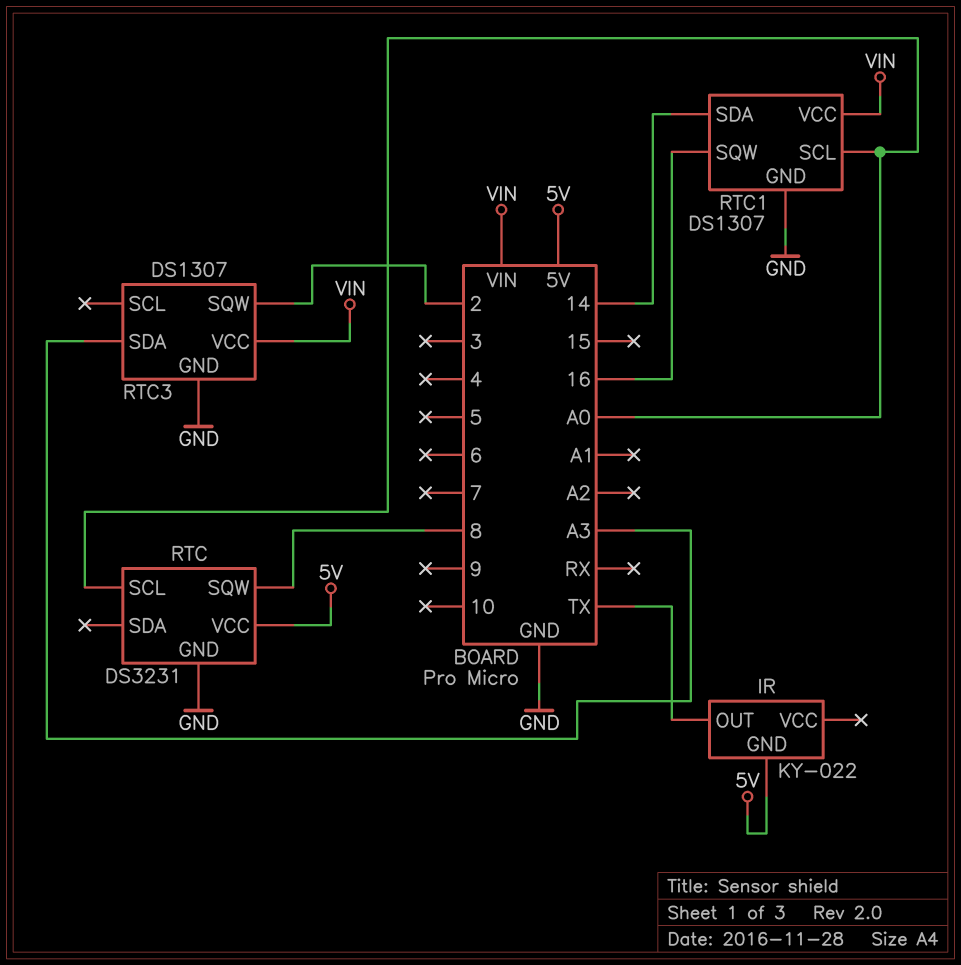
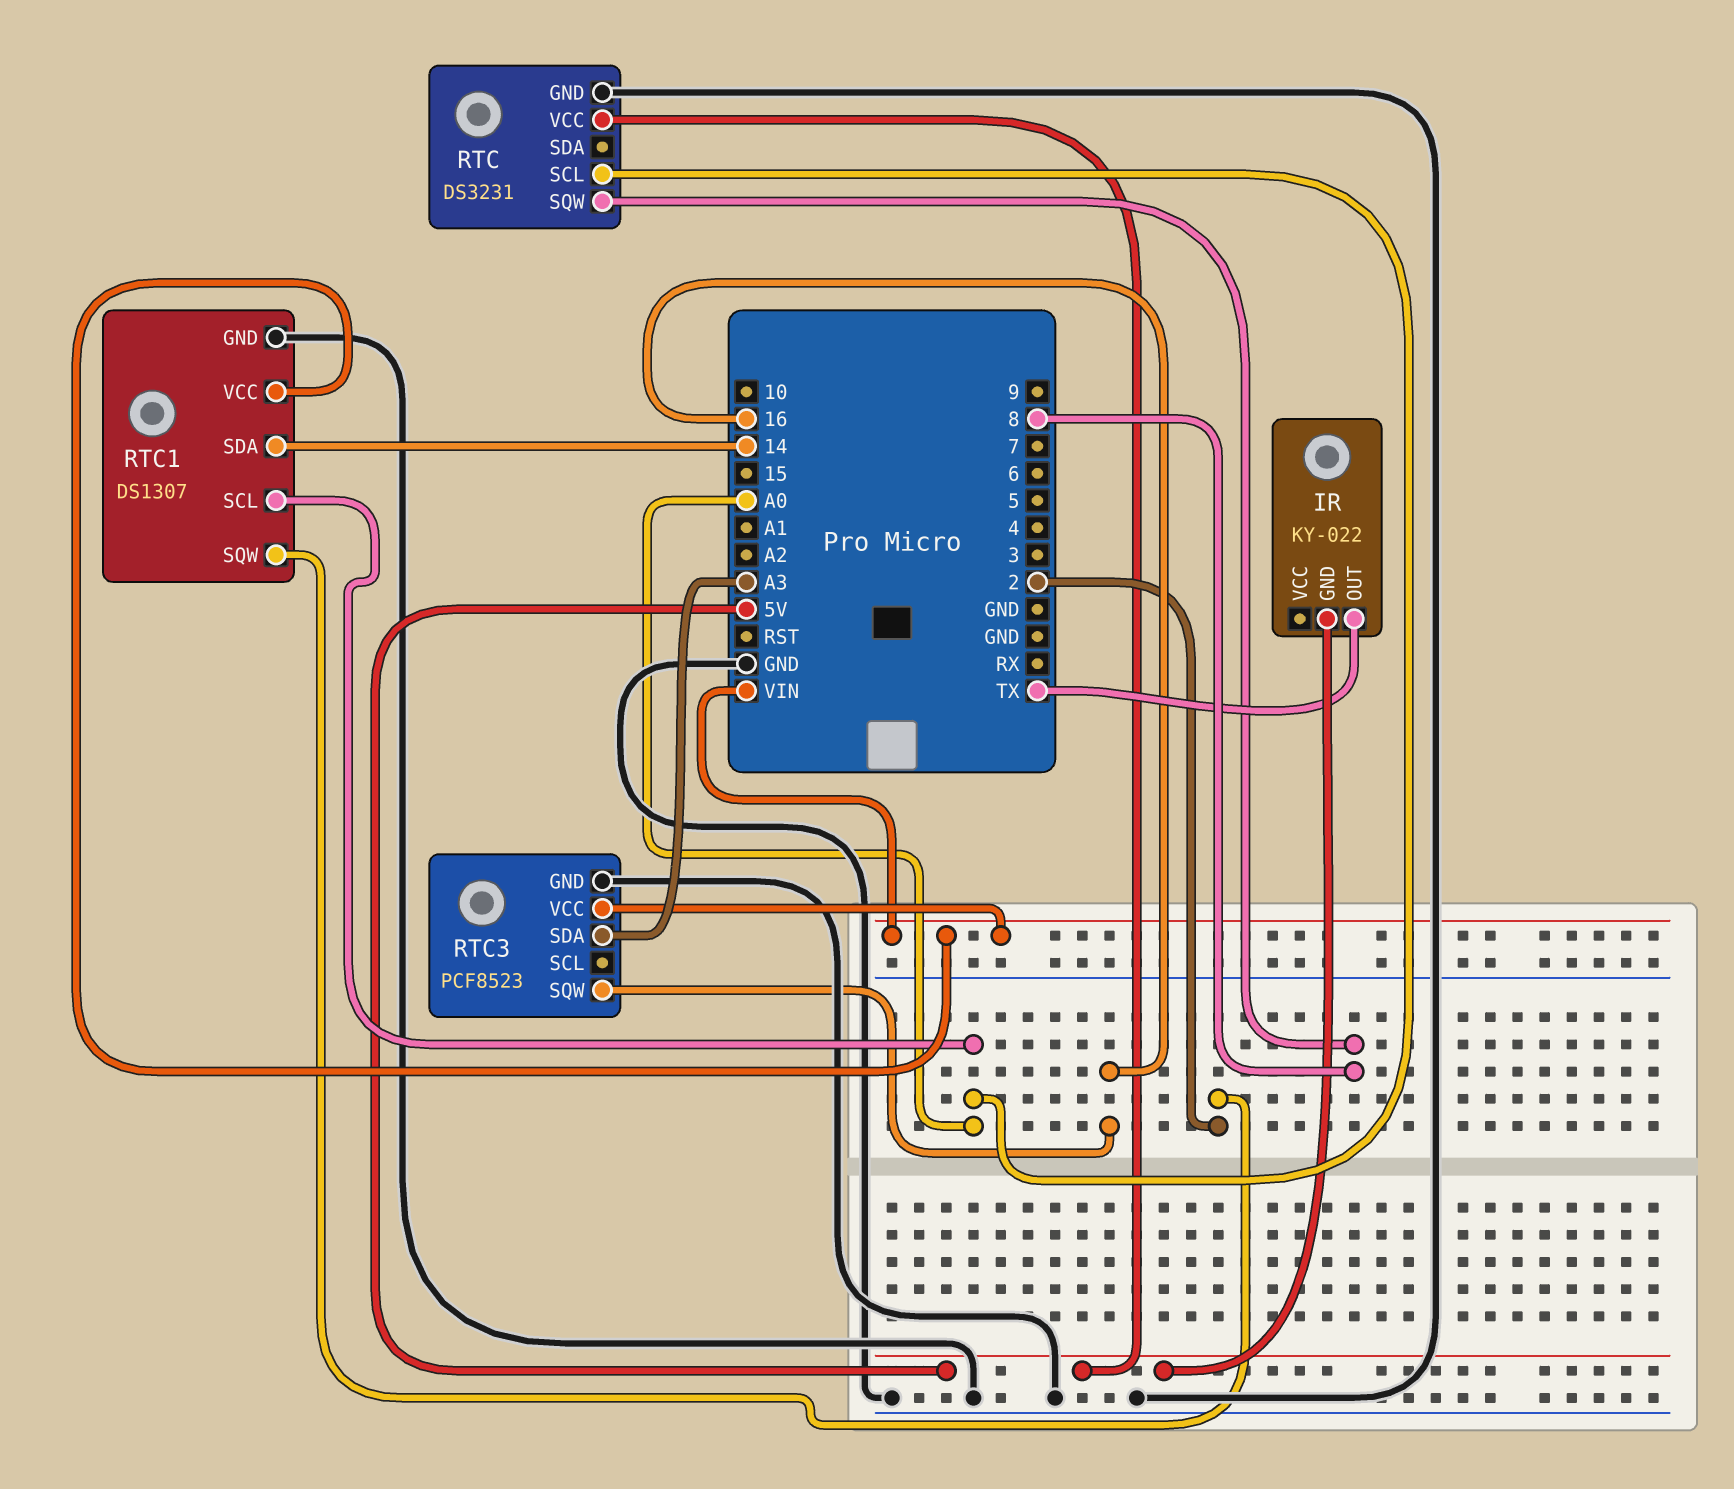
RTC1 pin SQW: 16 -> 2
RTC3: DS1307 -> PCF8523
RTC3 pin SQW: 2 -> 16

